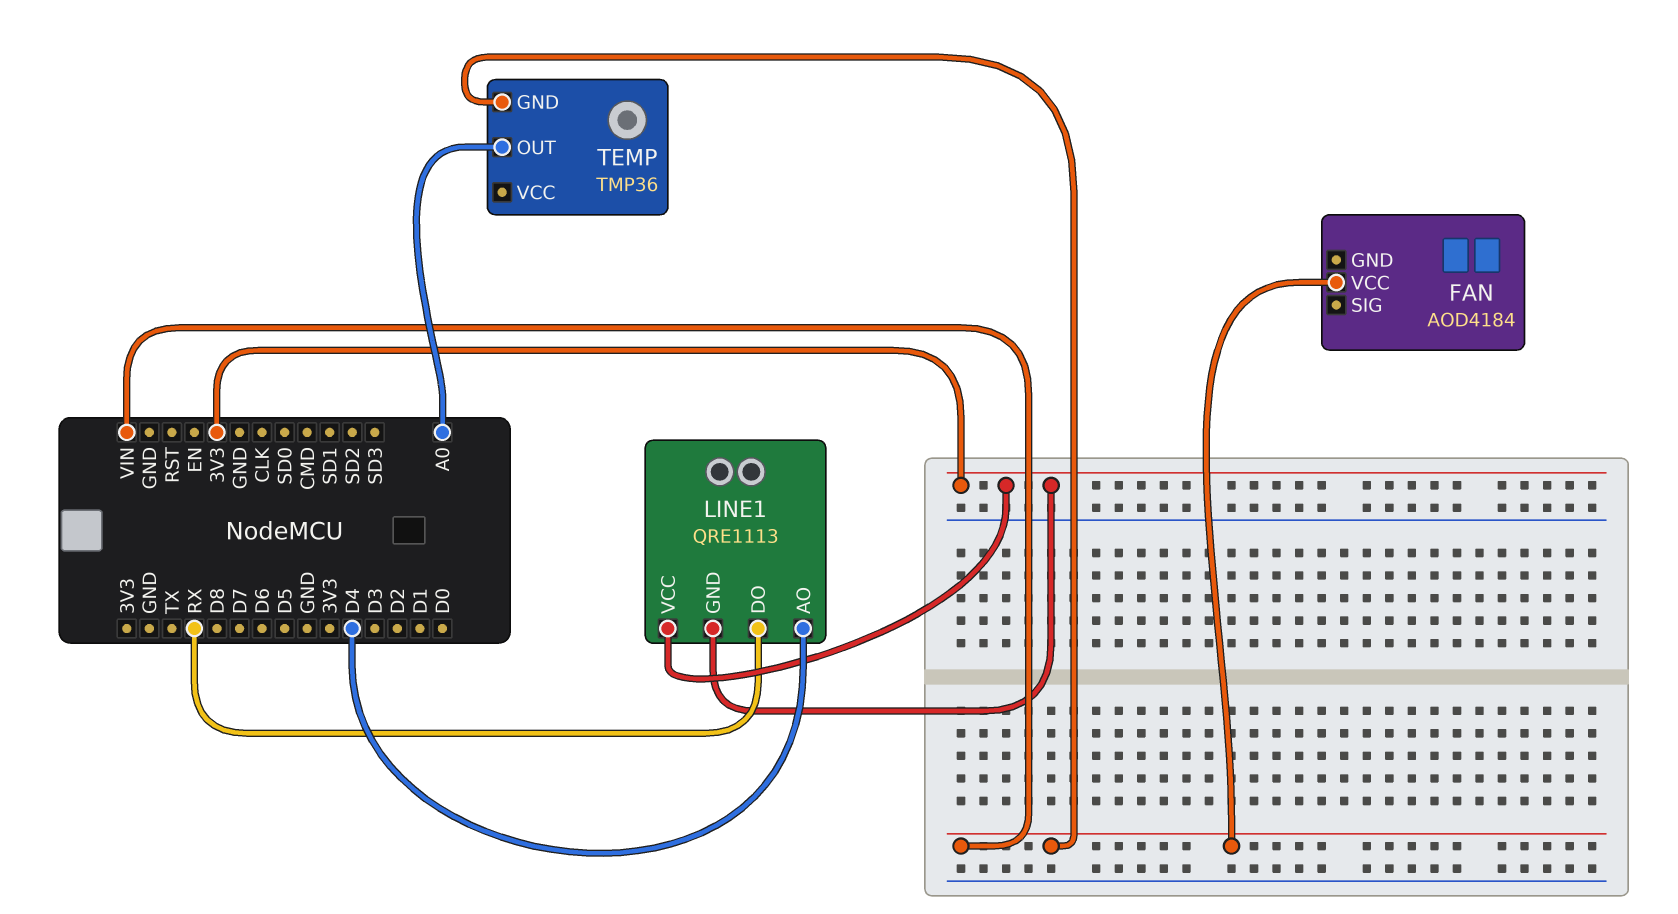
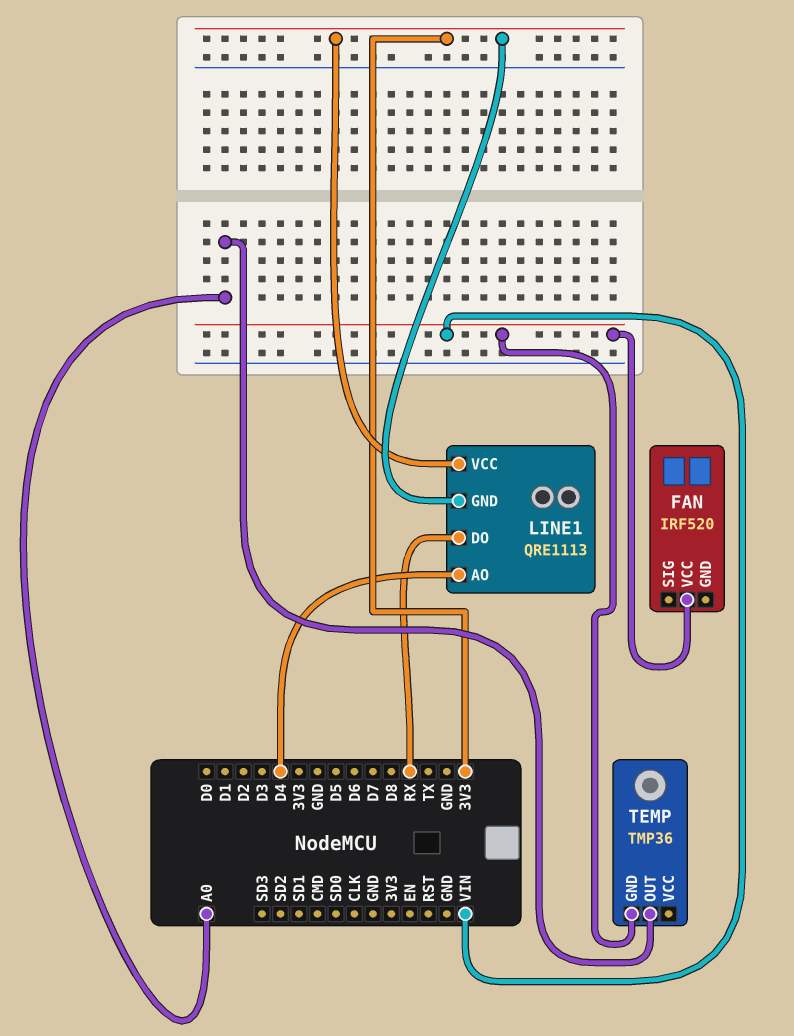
FAN: AOD4184 -> IRF520

